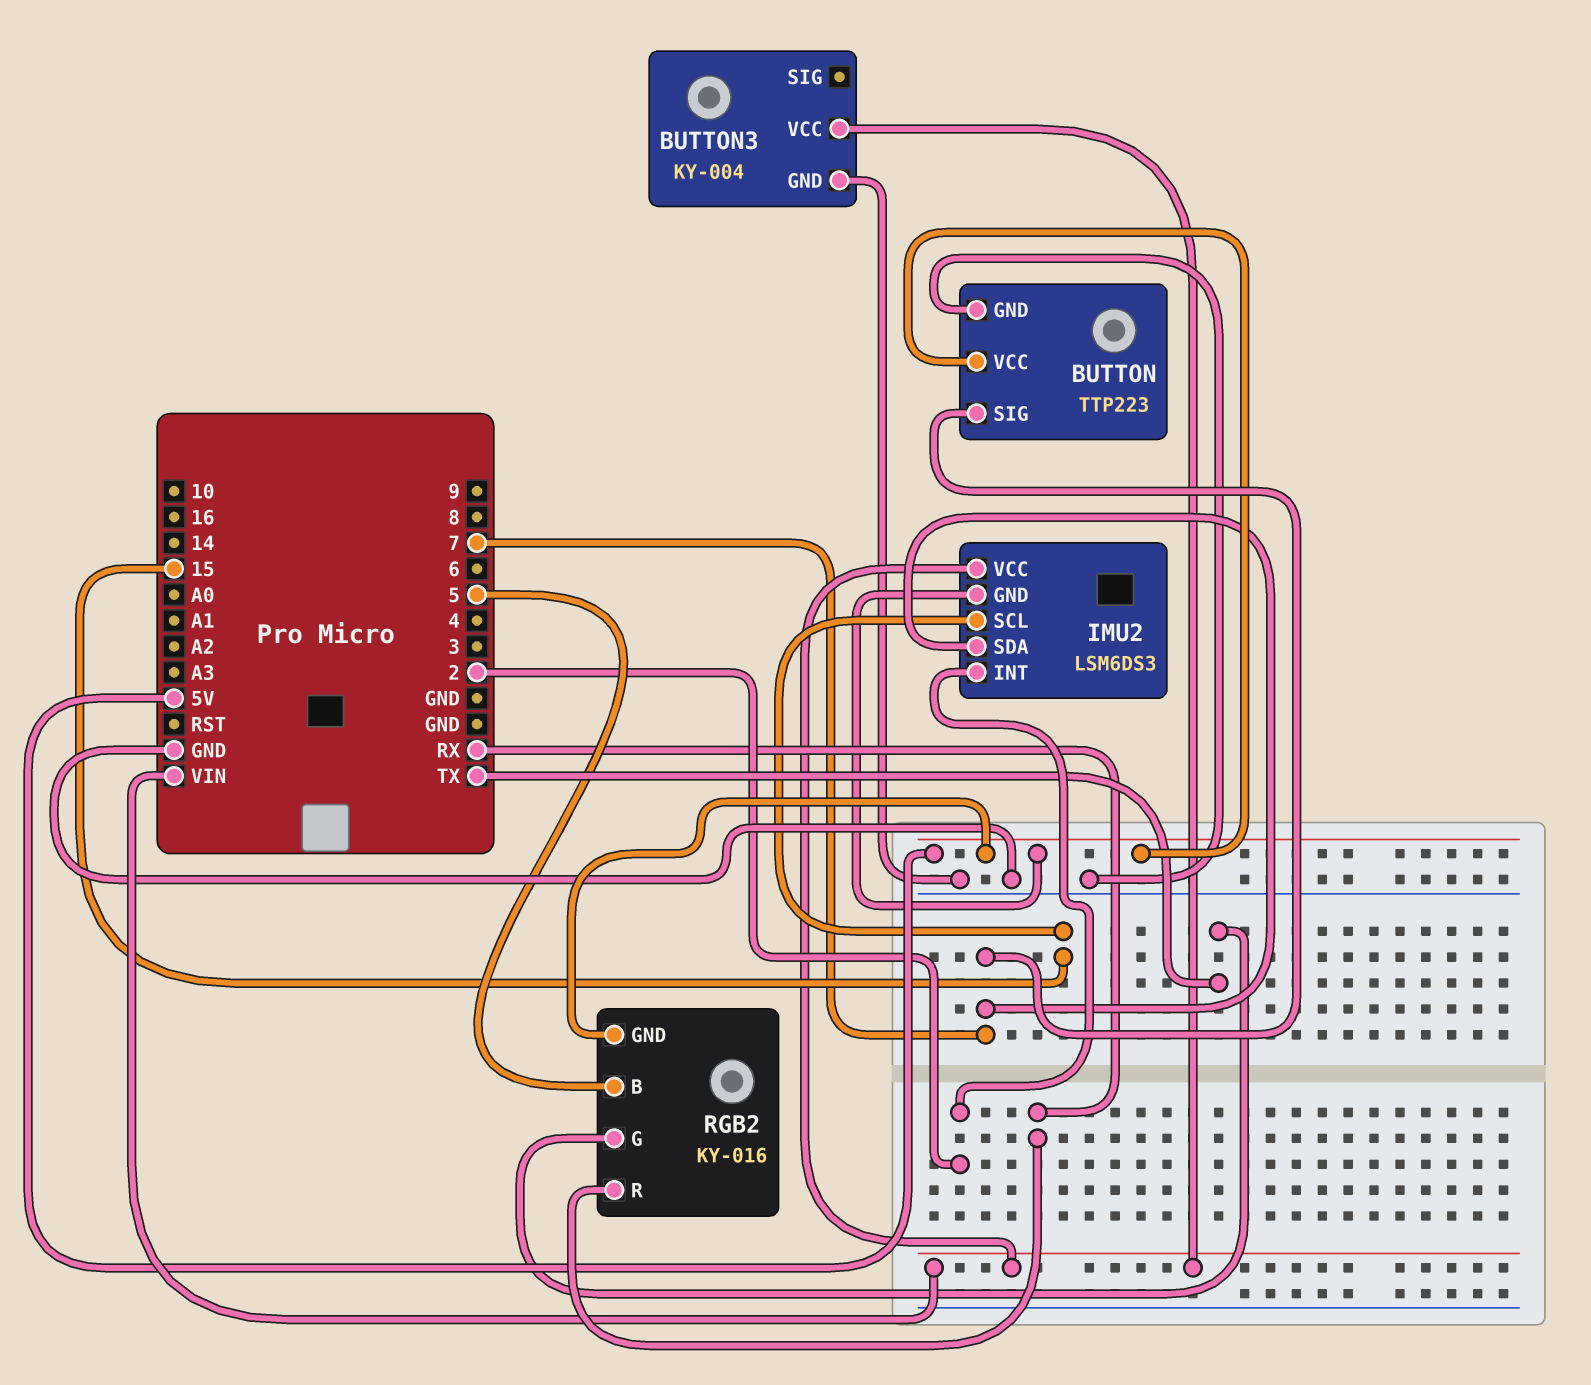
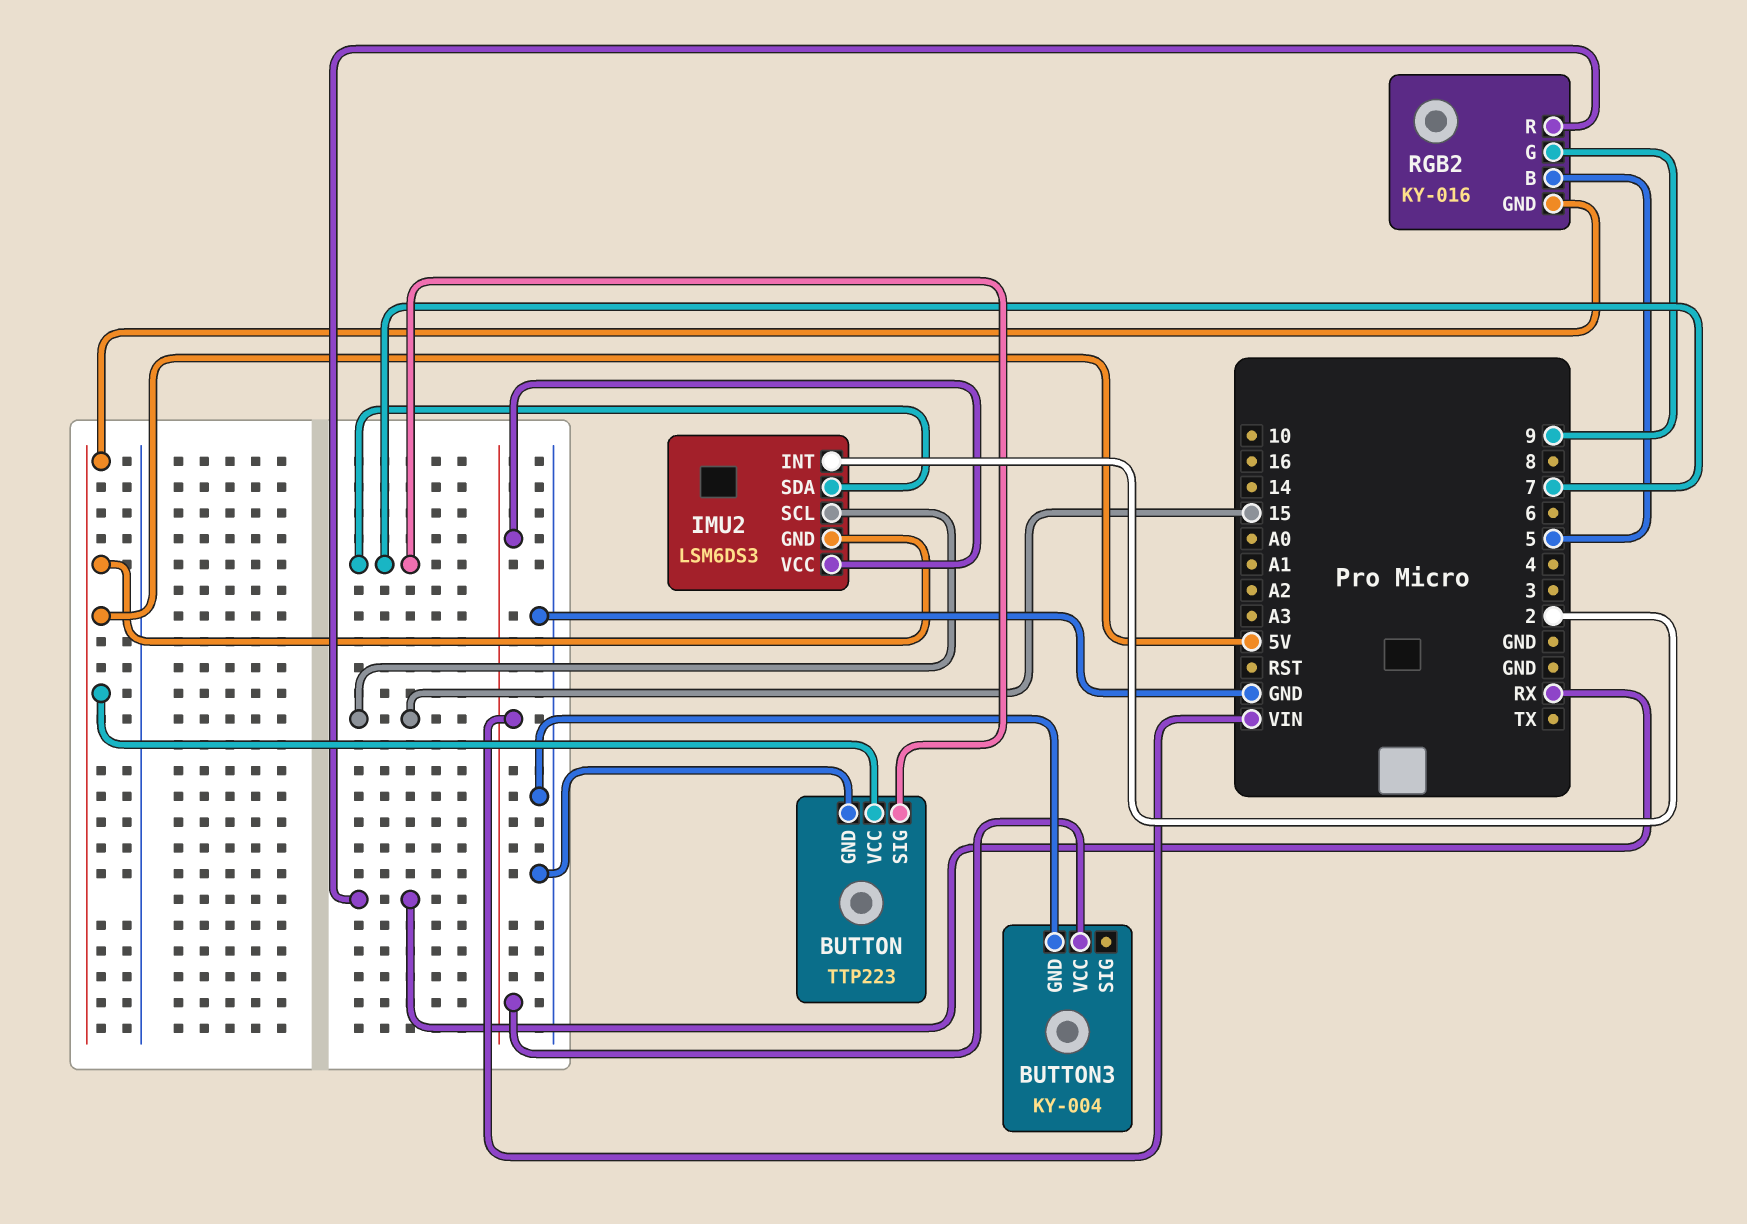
RGB2 pin G: TX -> 9

